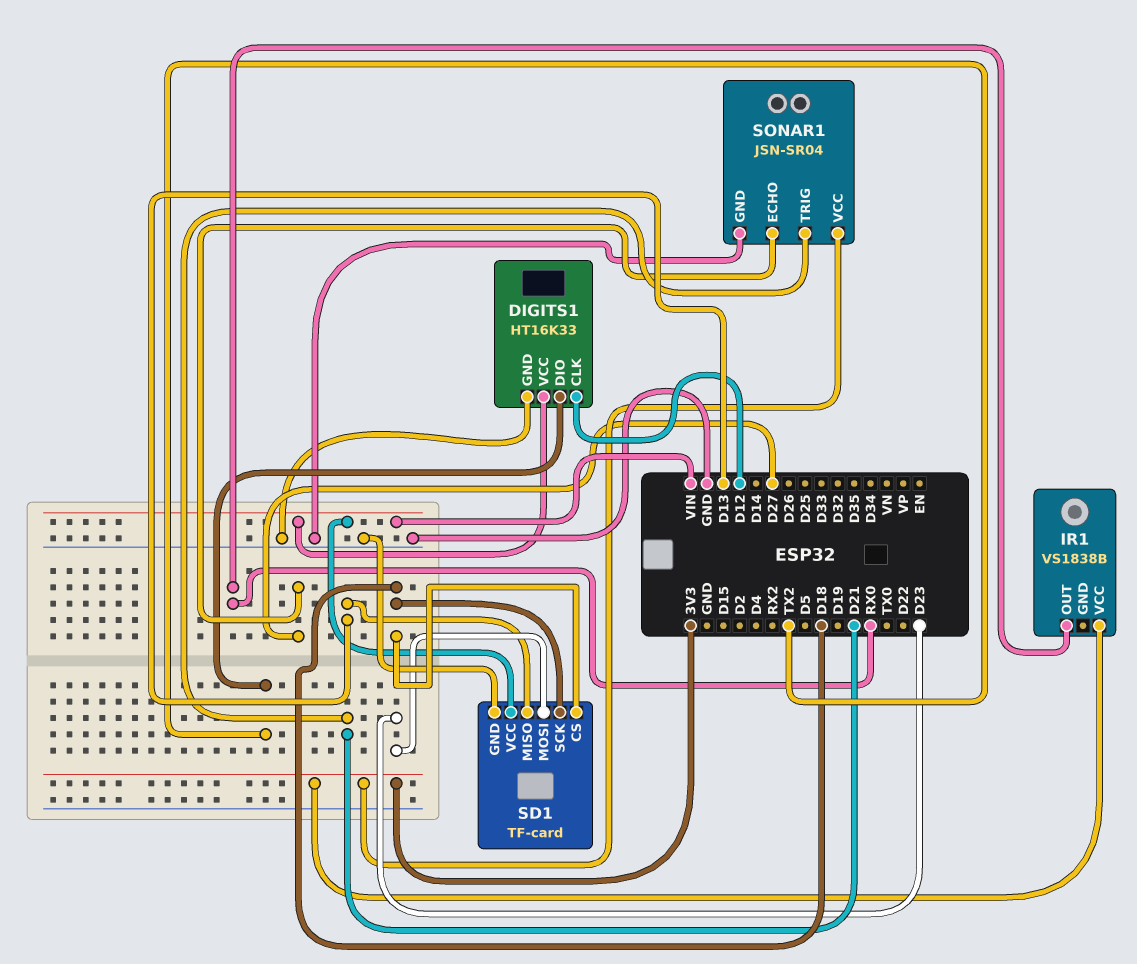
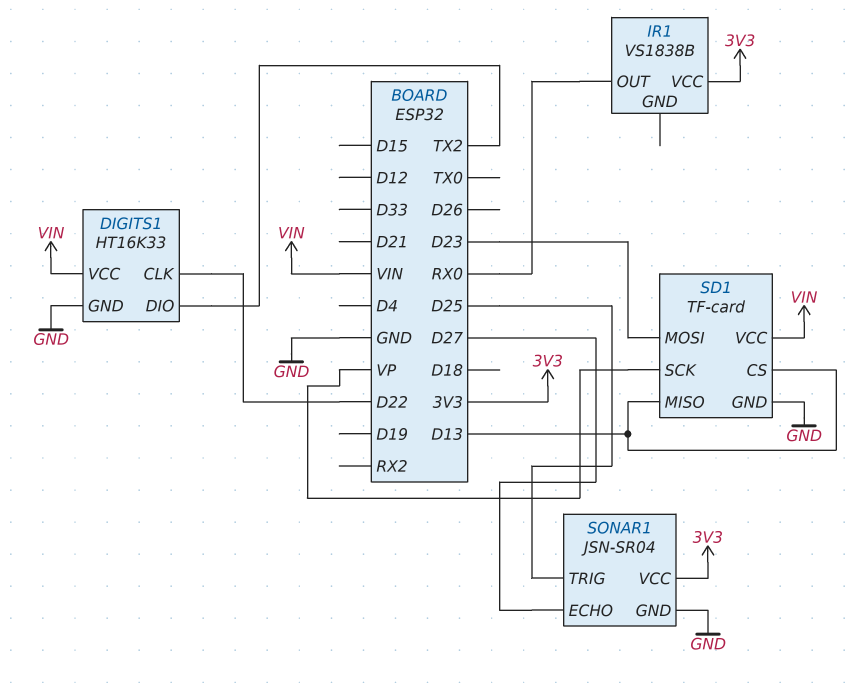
DIGITS1 pin CLK: D12 -> D22
SD1 pin CS: D18 -> D13
SD1 pin SCK: D18 -> VP
SONAR1 pin TRIG: D21 -> D25

